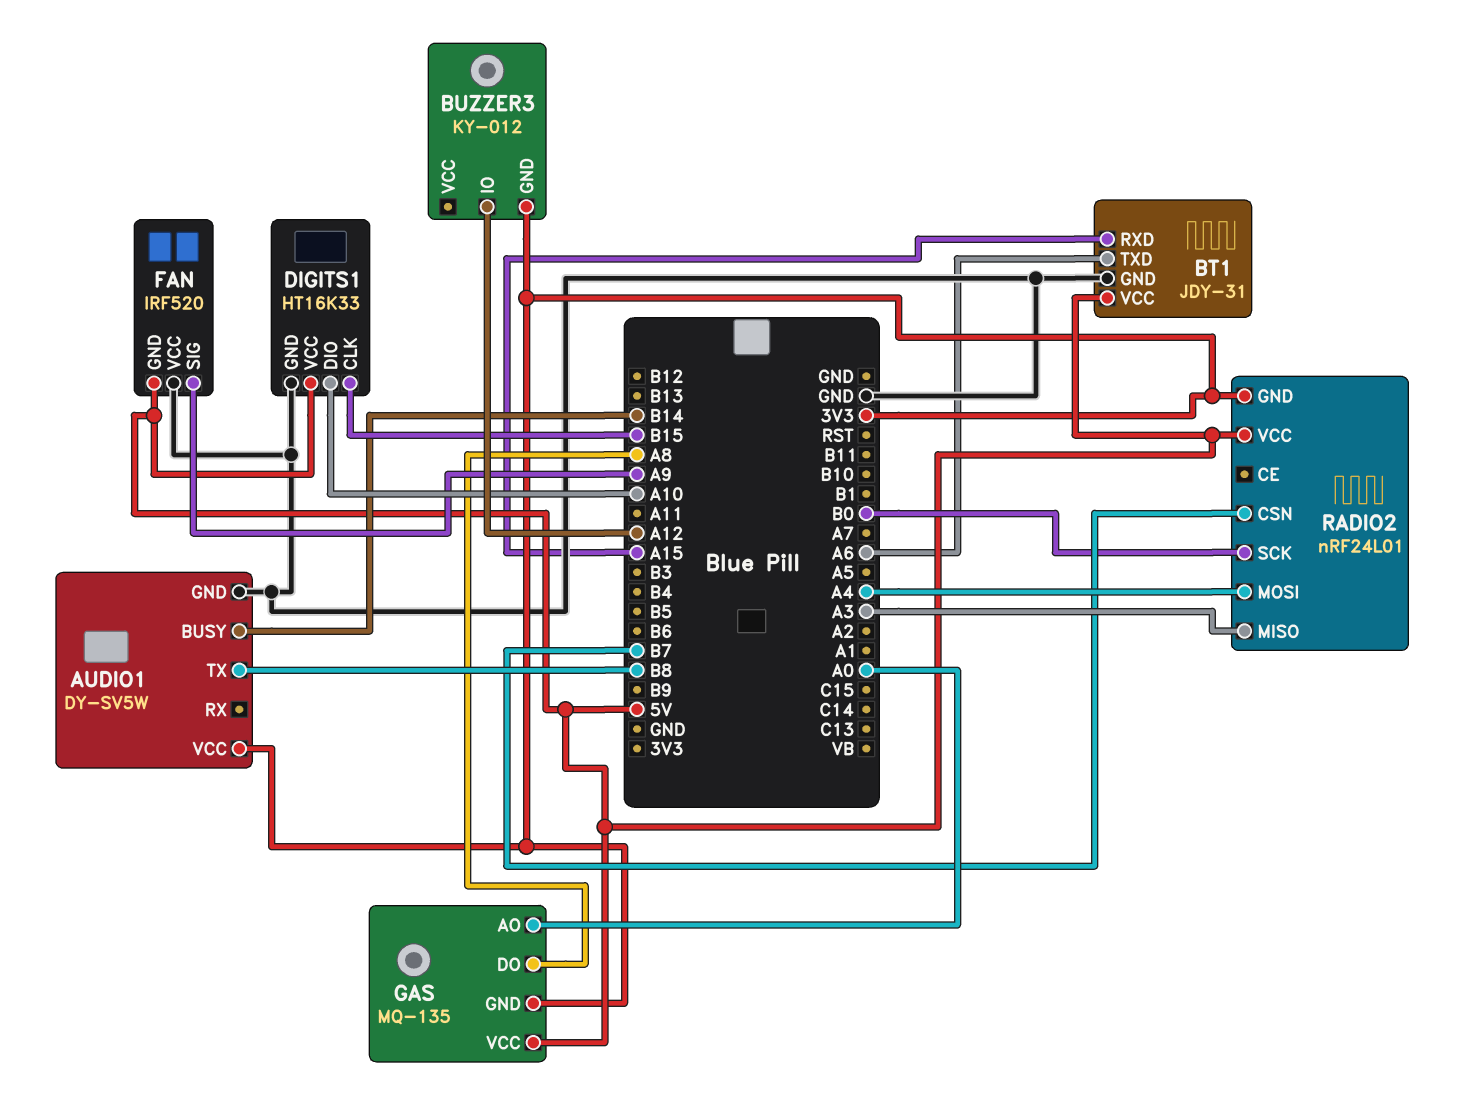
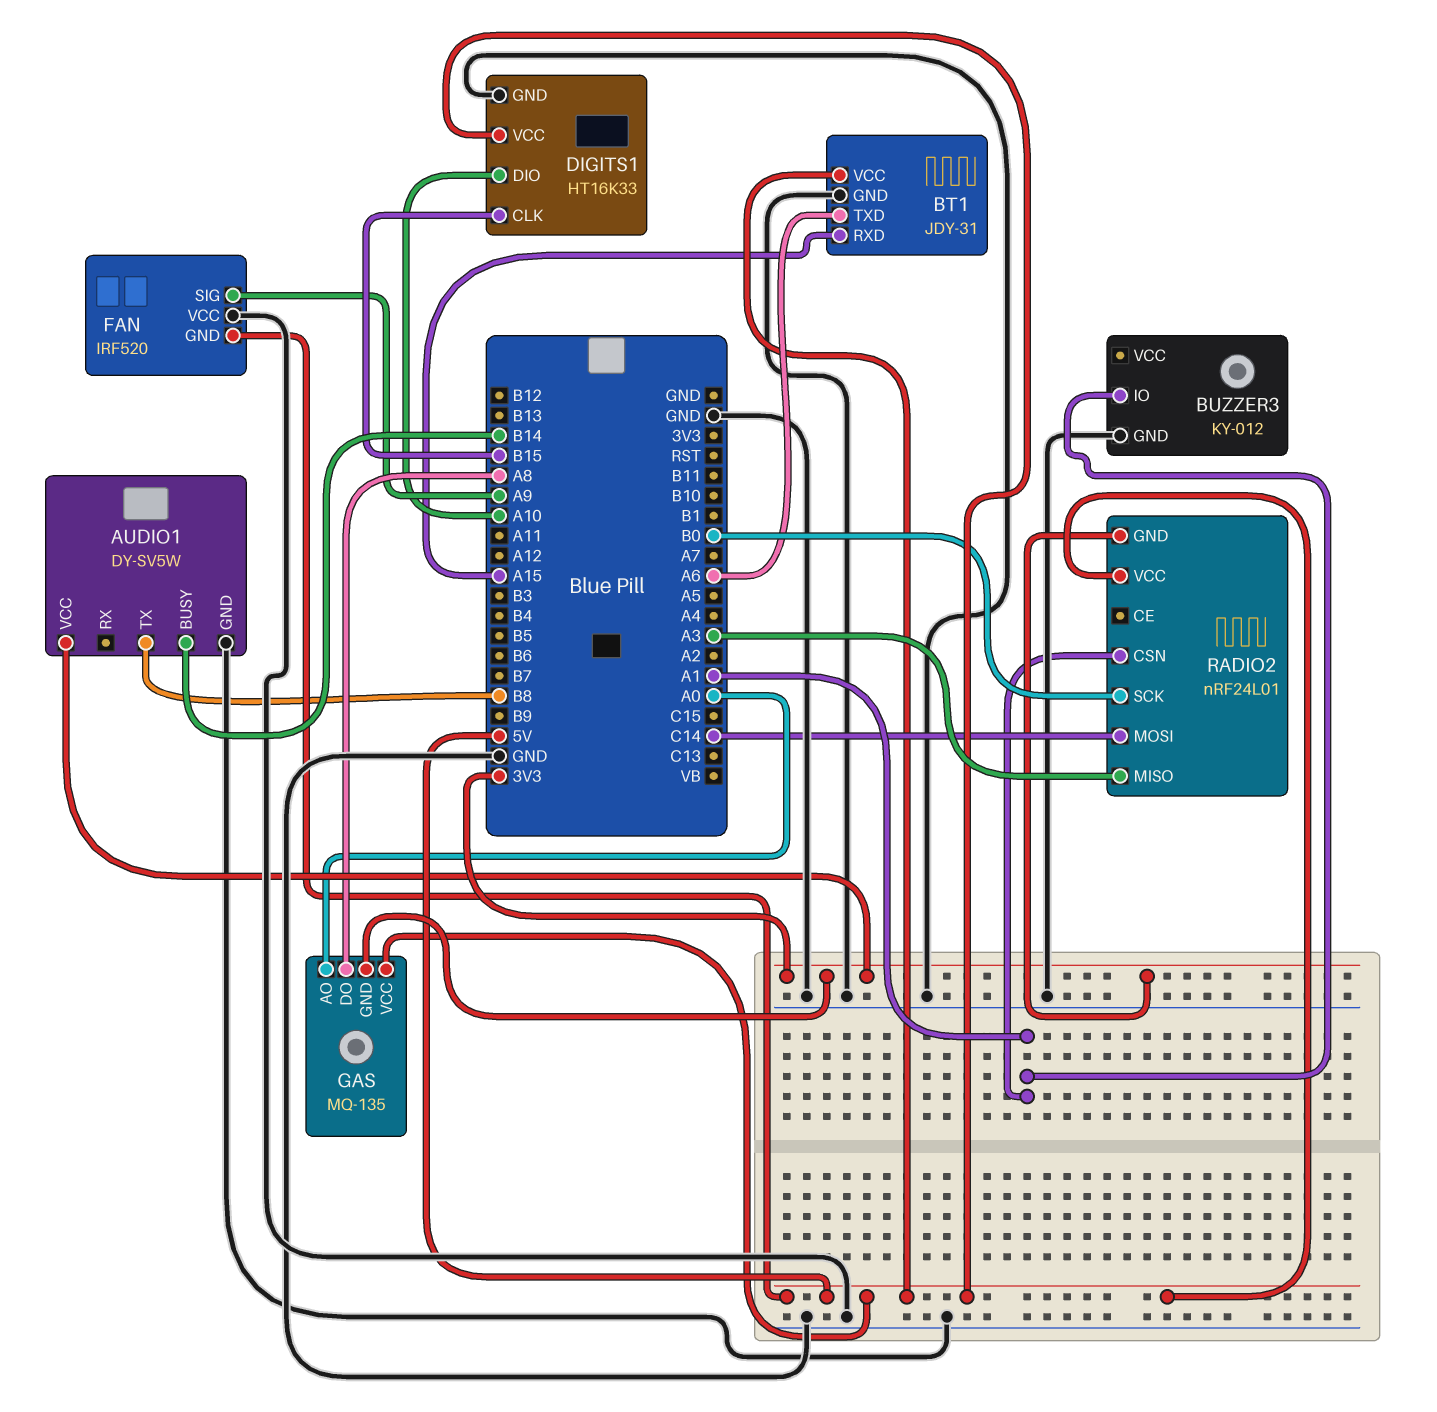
BUZZER3 pin GND: 3V3 -> GND
BUZZER3 pin IO: A12 -> A1
RADIO2 pin CSN: B7 -> A1
RADIO2 pin MOSI: A4 -> C14

